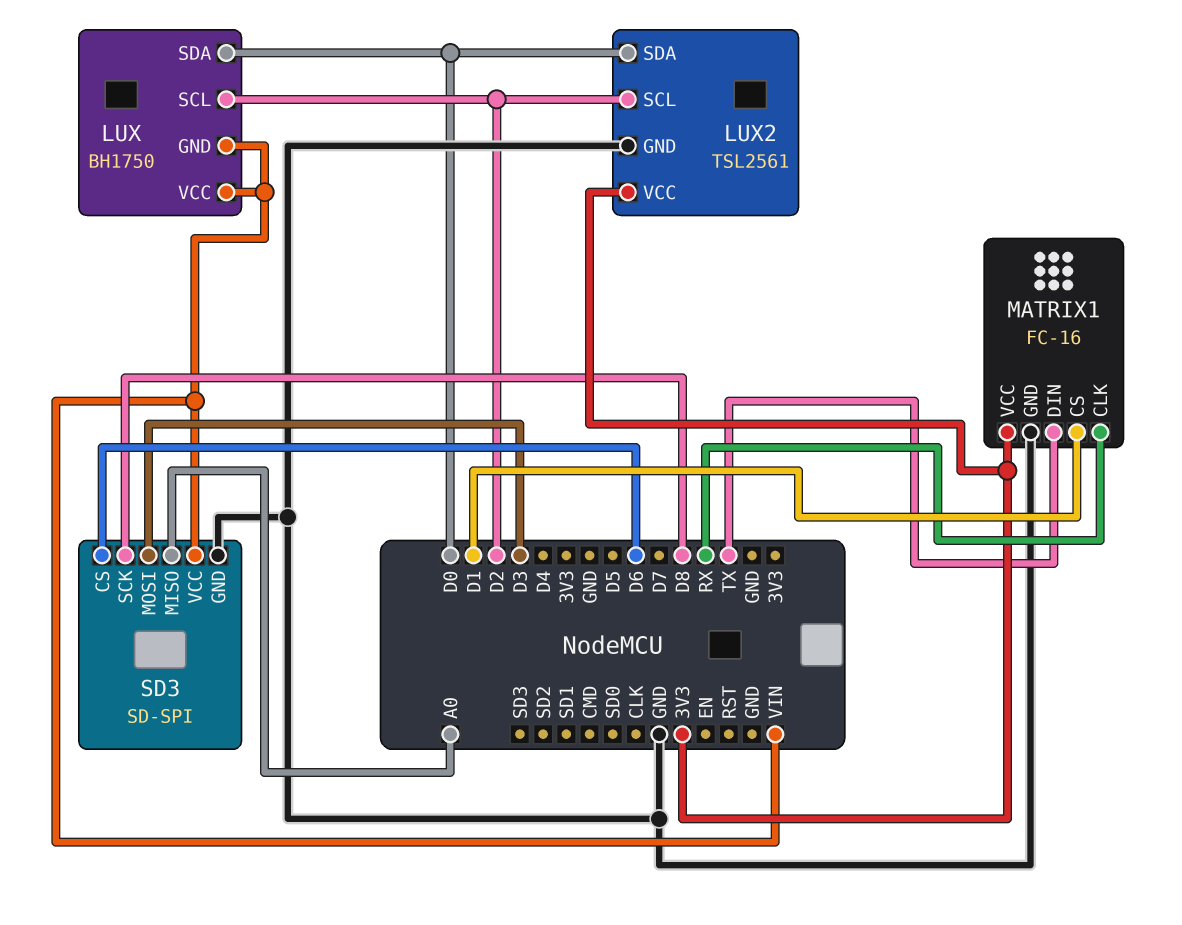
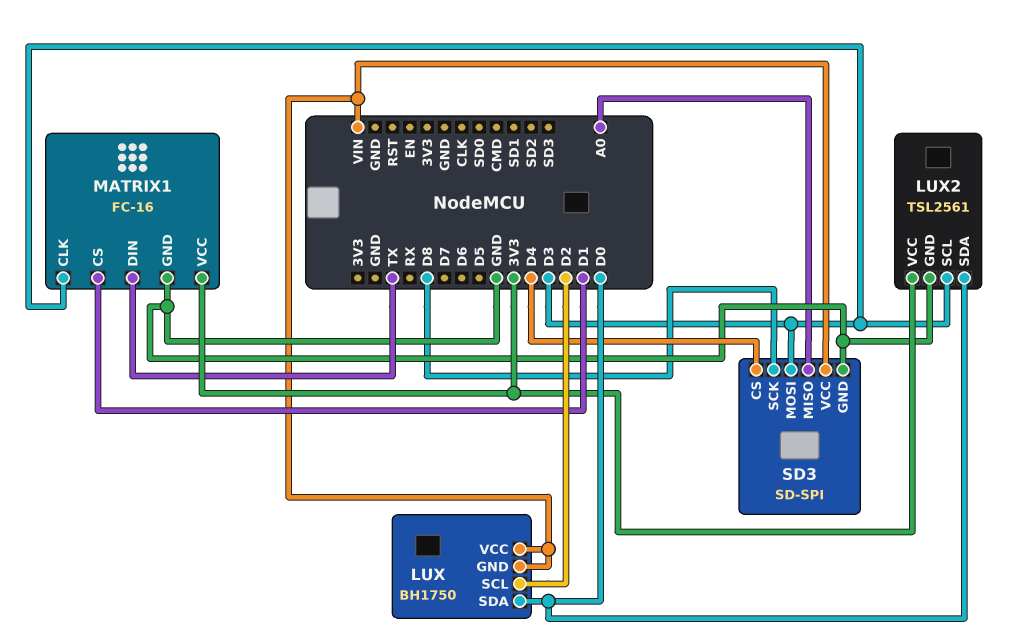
LUX2 pin SCL: D2 -> D3
MATRIX1 pin CLK: RX -> D3
SD3 pin CS: D6 -> D4

